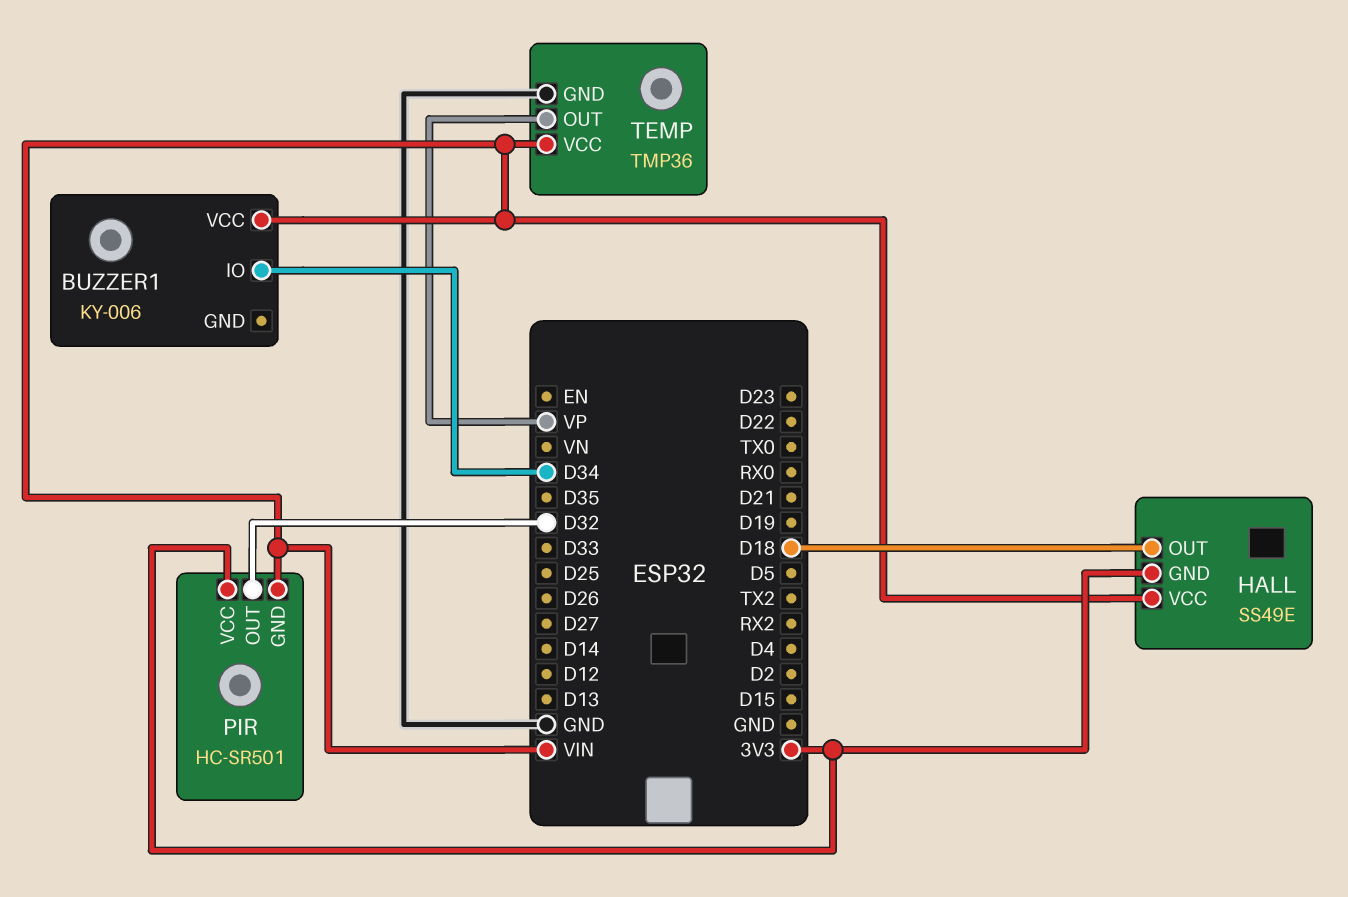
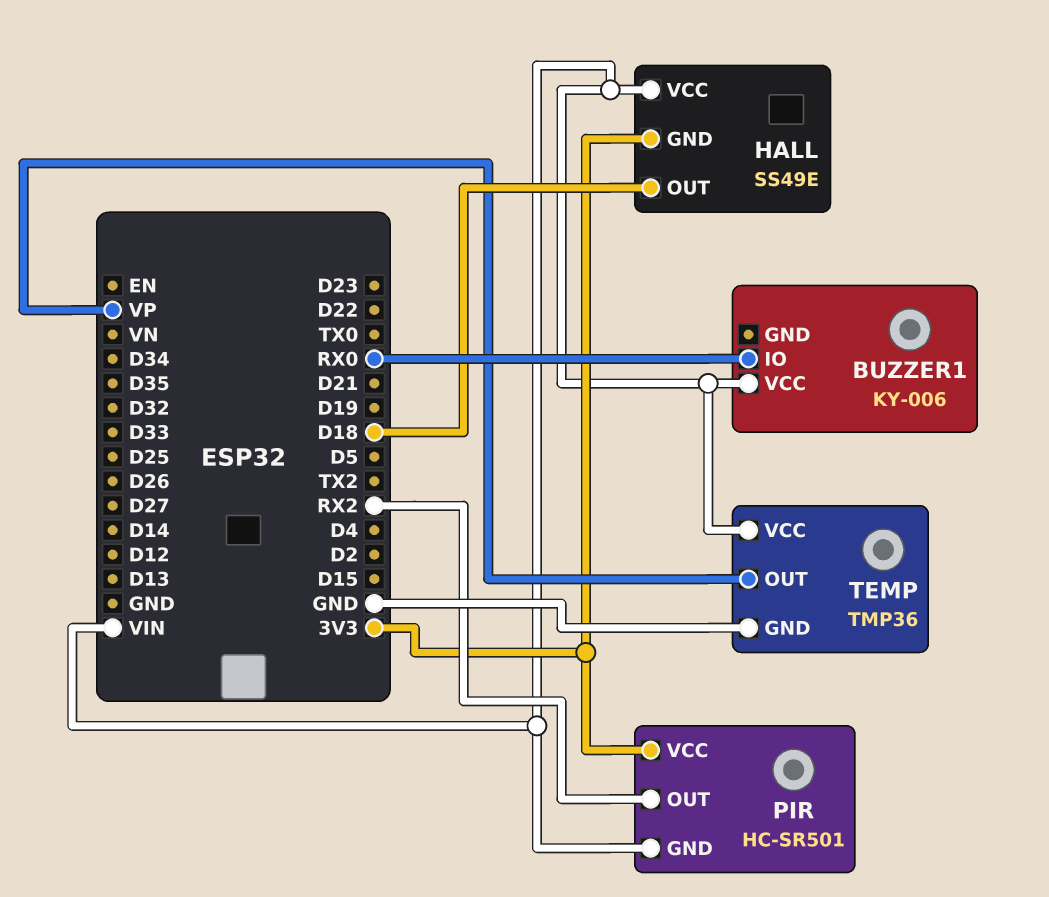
BUZZER1 pin IO: D34 -> RX0
PIR pin OUT: D32 -> RX2

